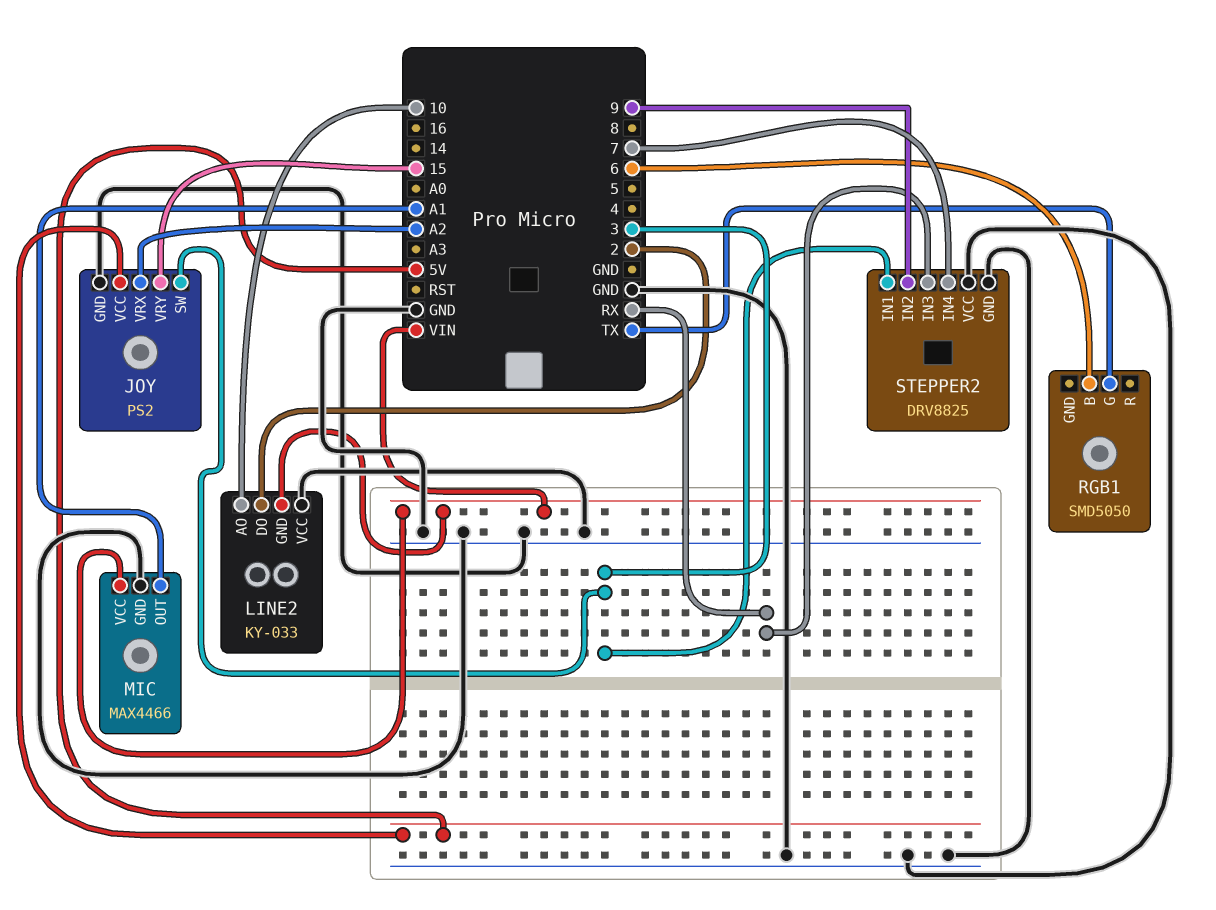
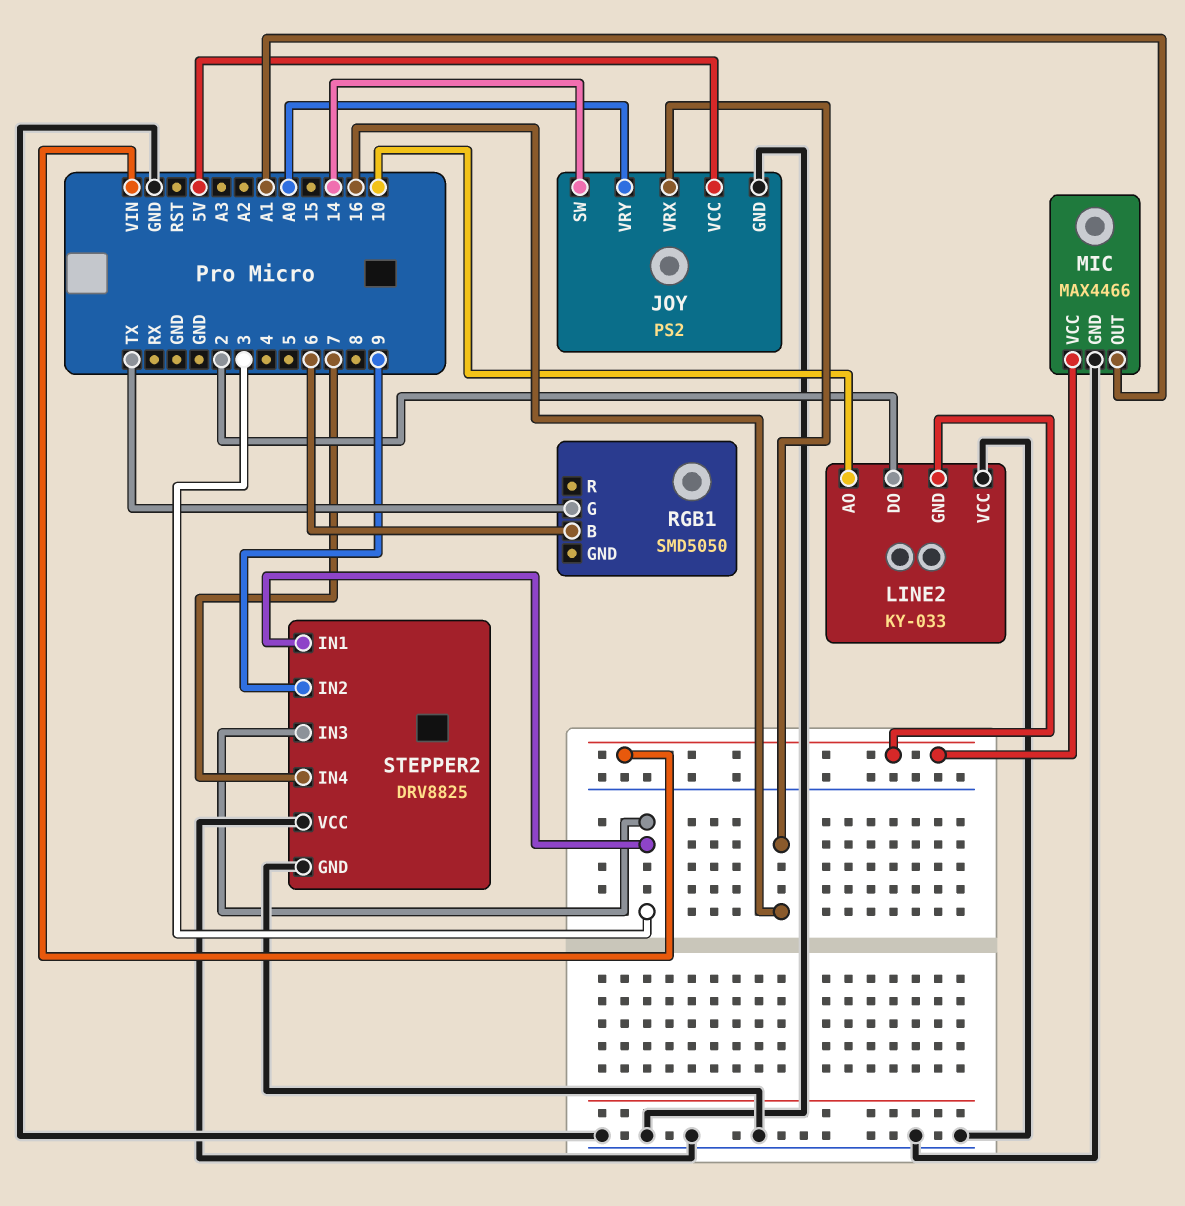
JOY pin SW: 3 -> 14
JOY pin VRX: A2 -> 16
JOY pin VRY: 15 -> A0
STEPPER2 pin IN3: RX -> 3

